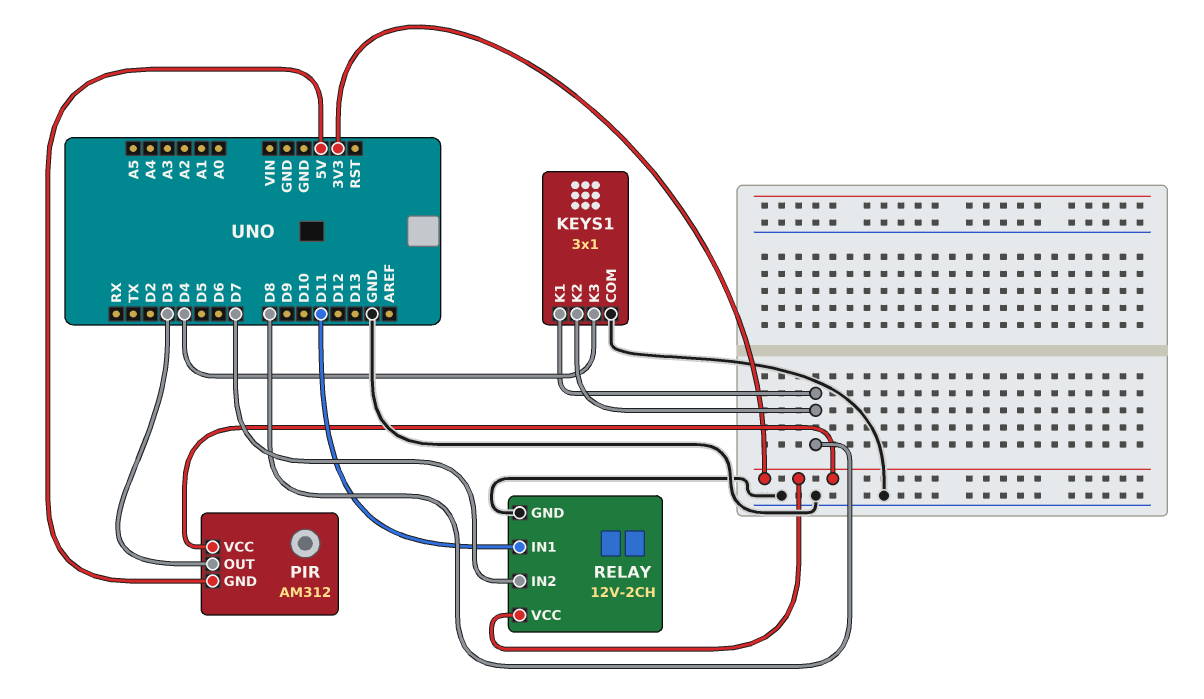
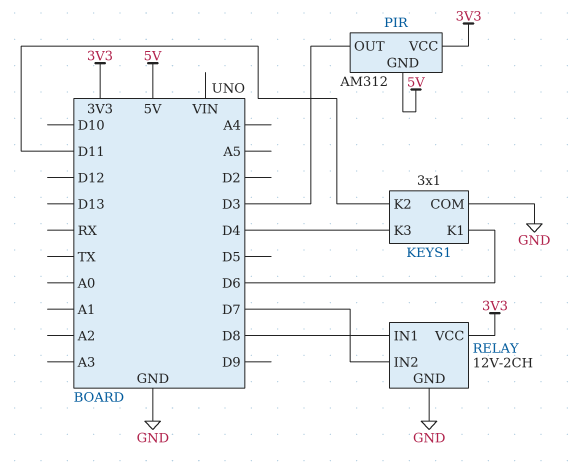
KEYS1 pin K1: D8 -> D6
KEYS1 pin K2: D8 -> D11
RELAY pin IN1: D11 -> D8

